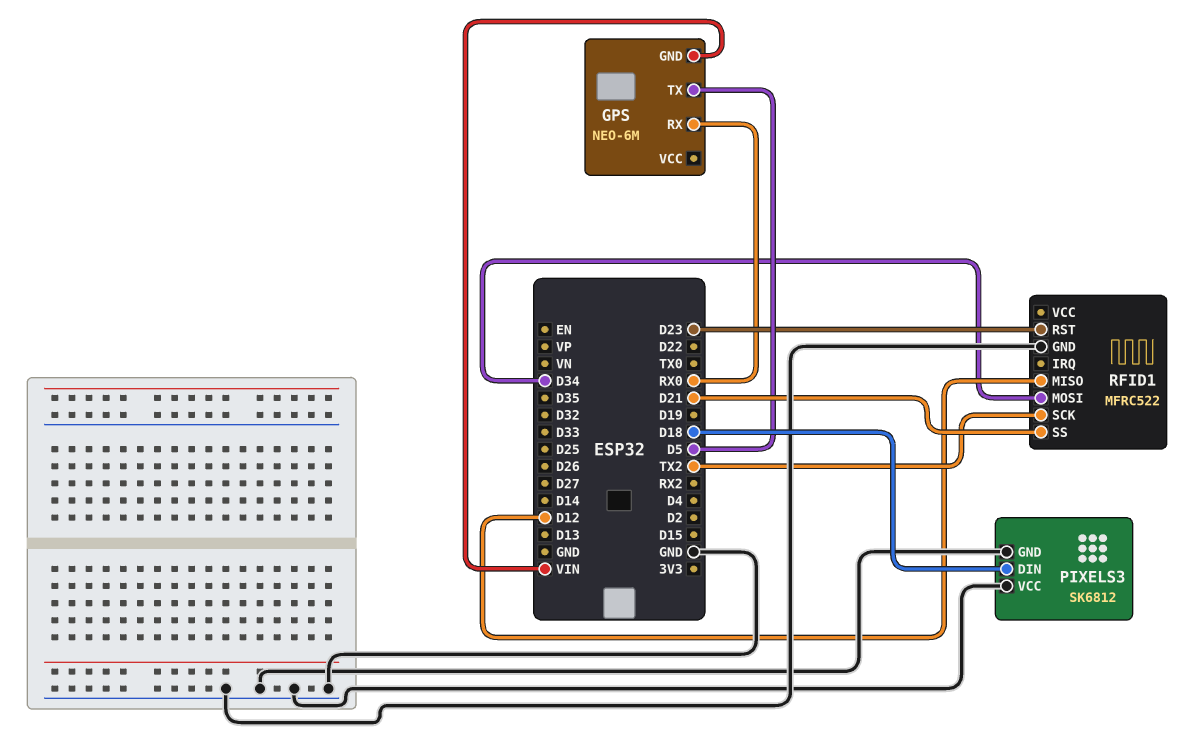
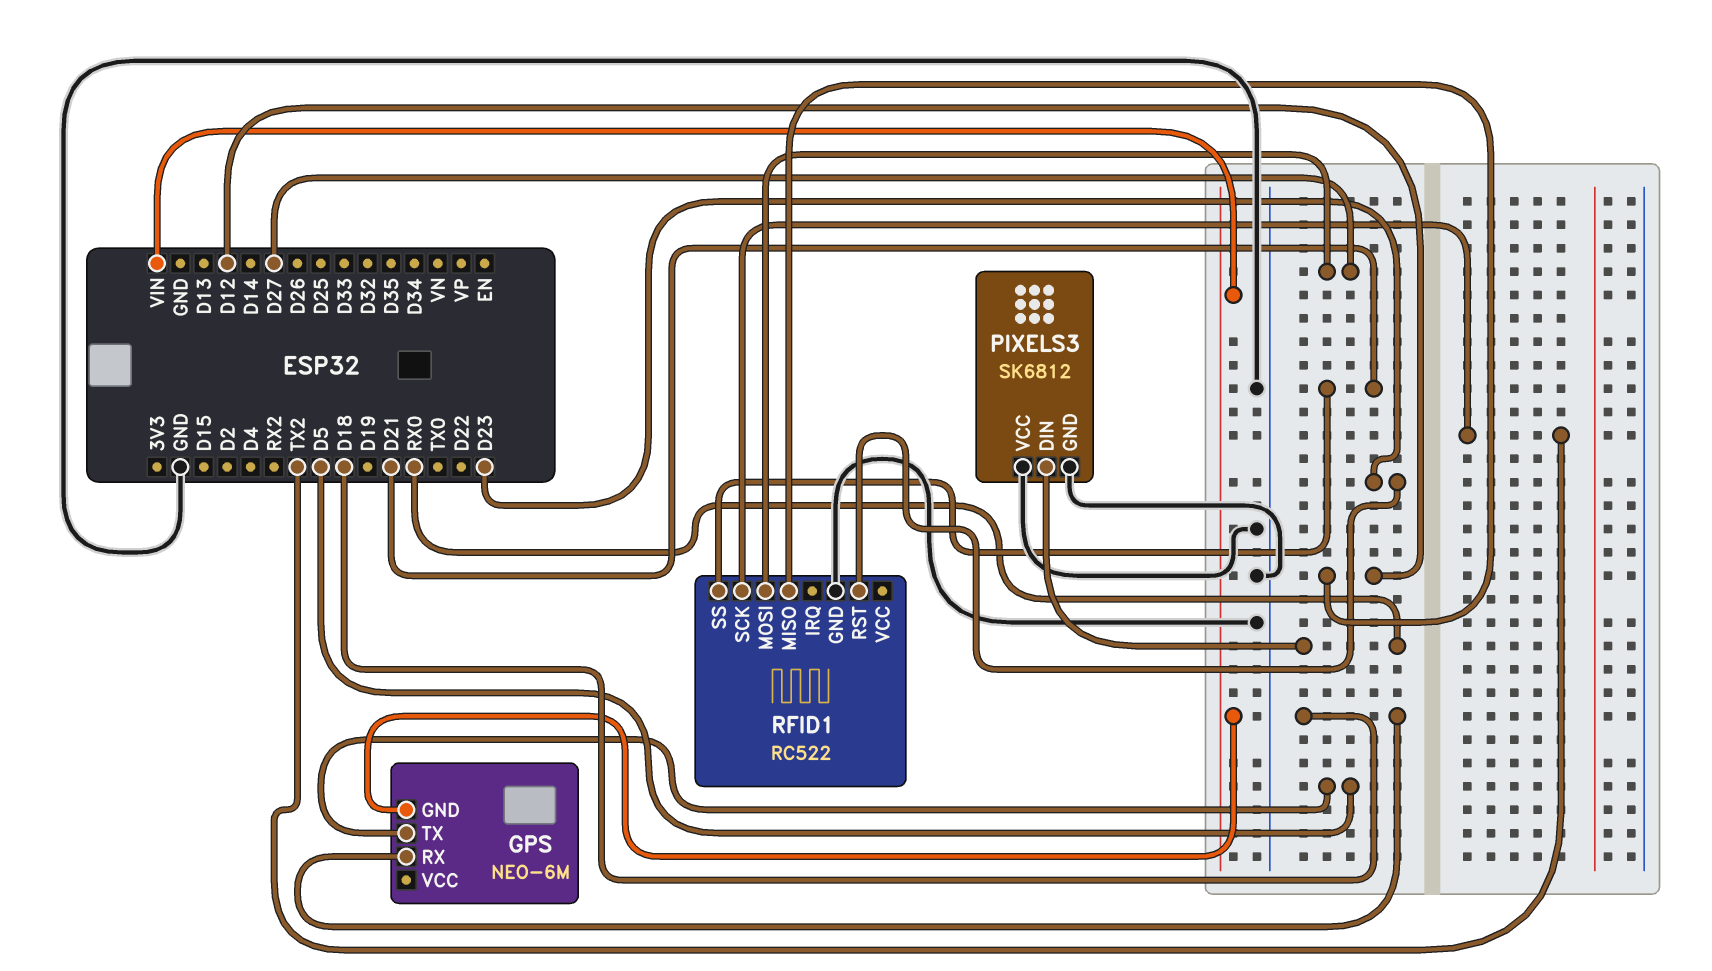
GPS pin RX: RX0 -> D18
PIXELS3 pin DIN: D18 -> RX0
RFID1: MFRC522 -> RC522
RFID1 pin MOSI: D34 -> D27

